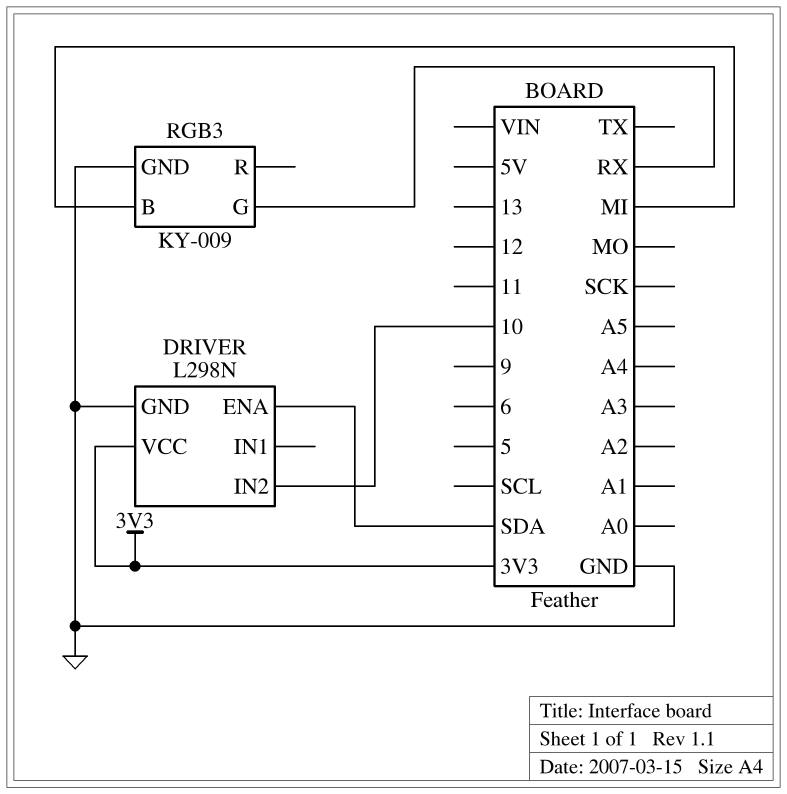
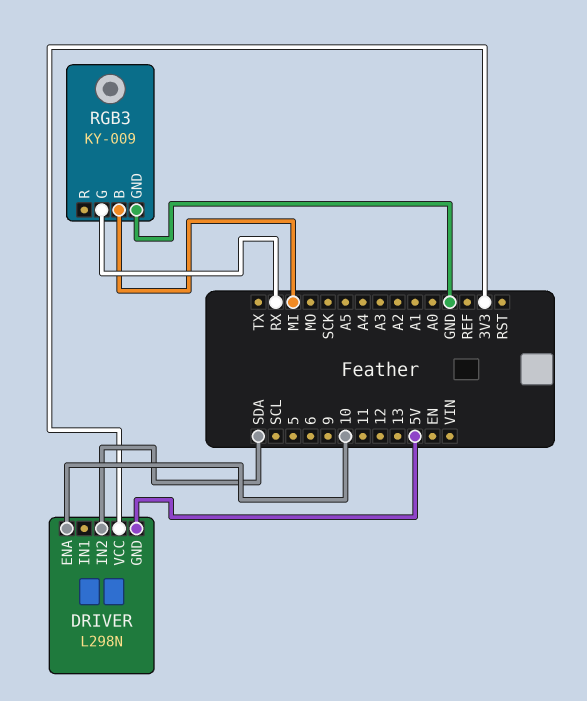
DRIVER pin ENA: SDA -> 10
DRIVER pin GND: GND -> 5V
DRIVER pin IN2: 10 -> SDA

